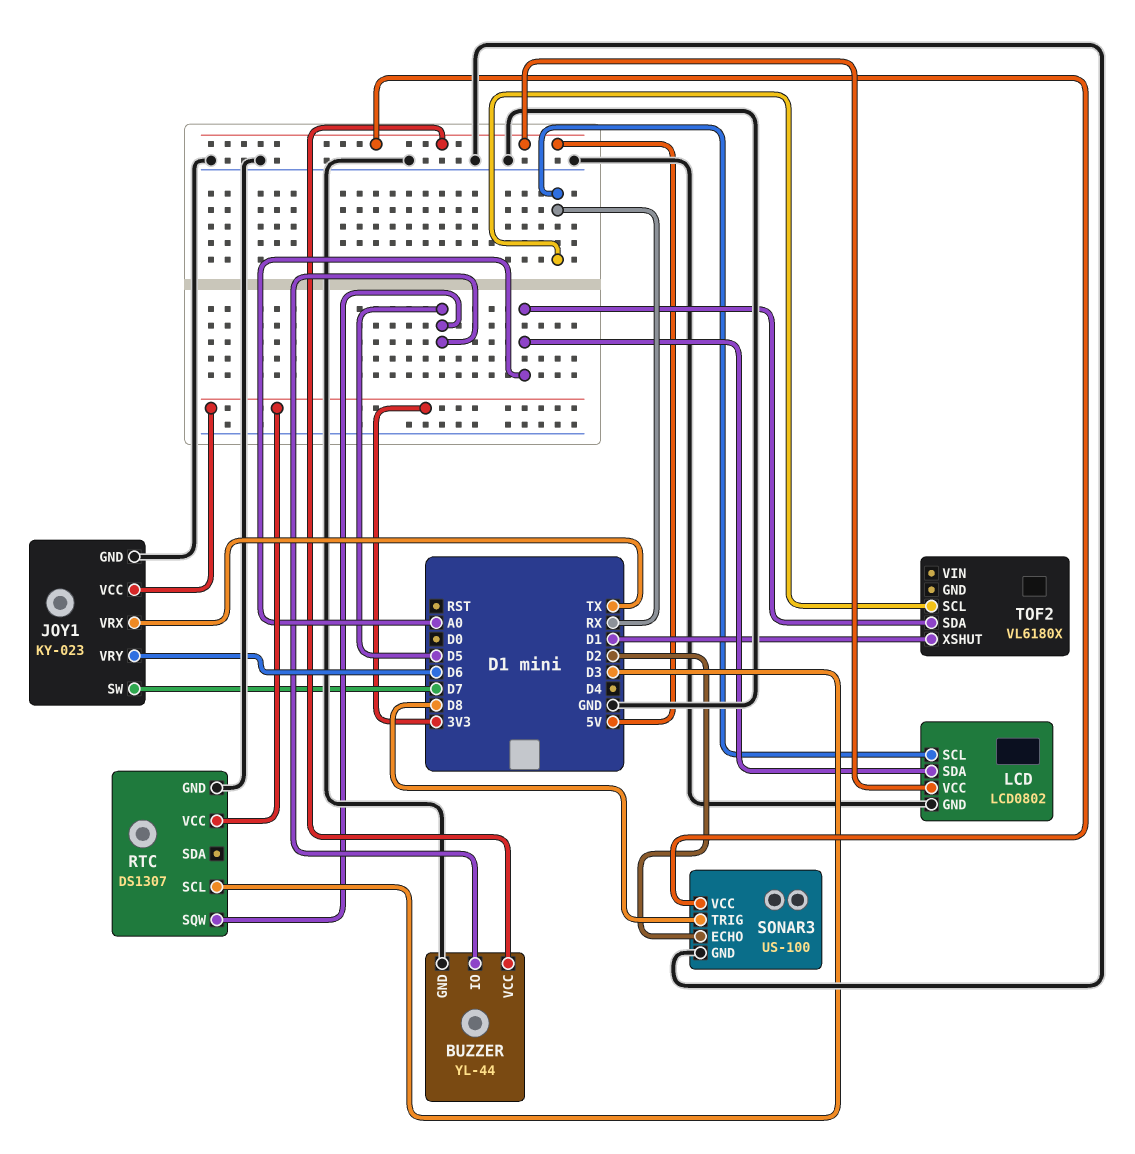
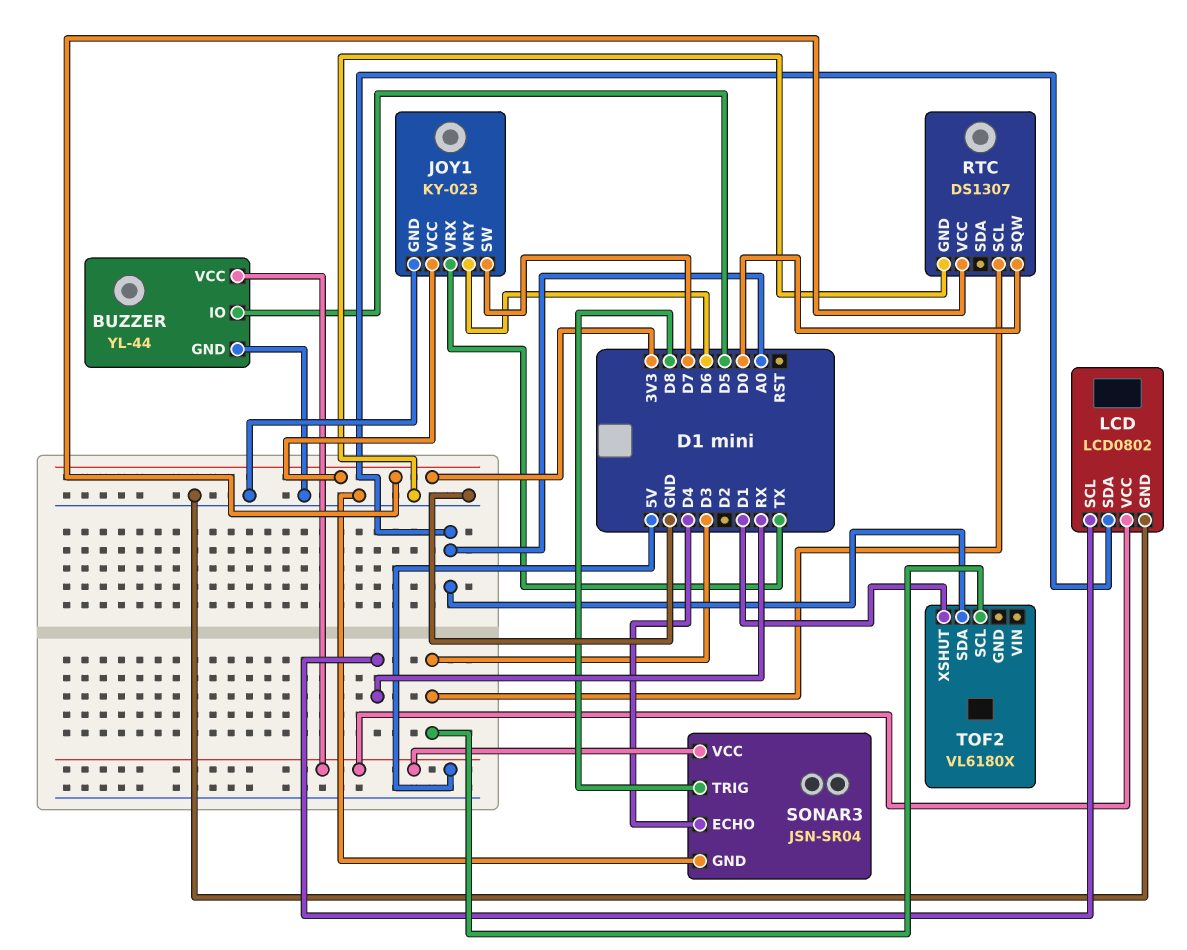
RTC pin SQW: D5 -> D0
SONAR3: US-100 -> JSN-SR04
SONAR3 pin ECHO: D2 -> D4
TOF2 pin SCL: RX -> D3

